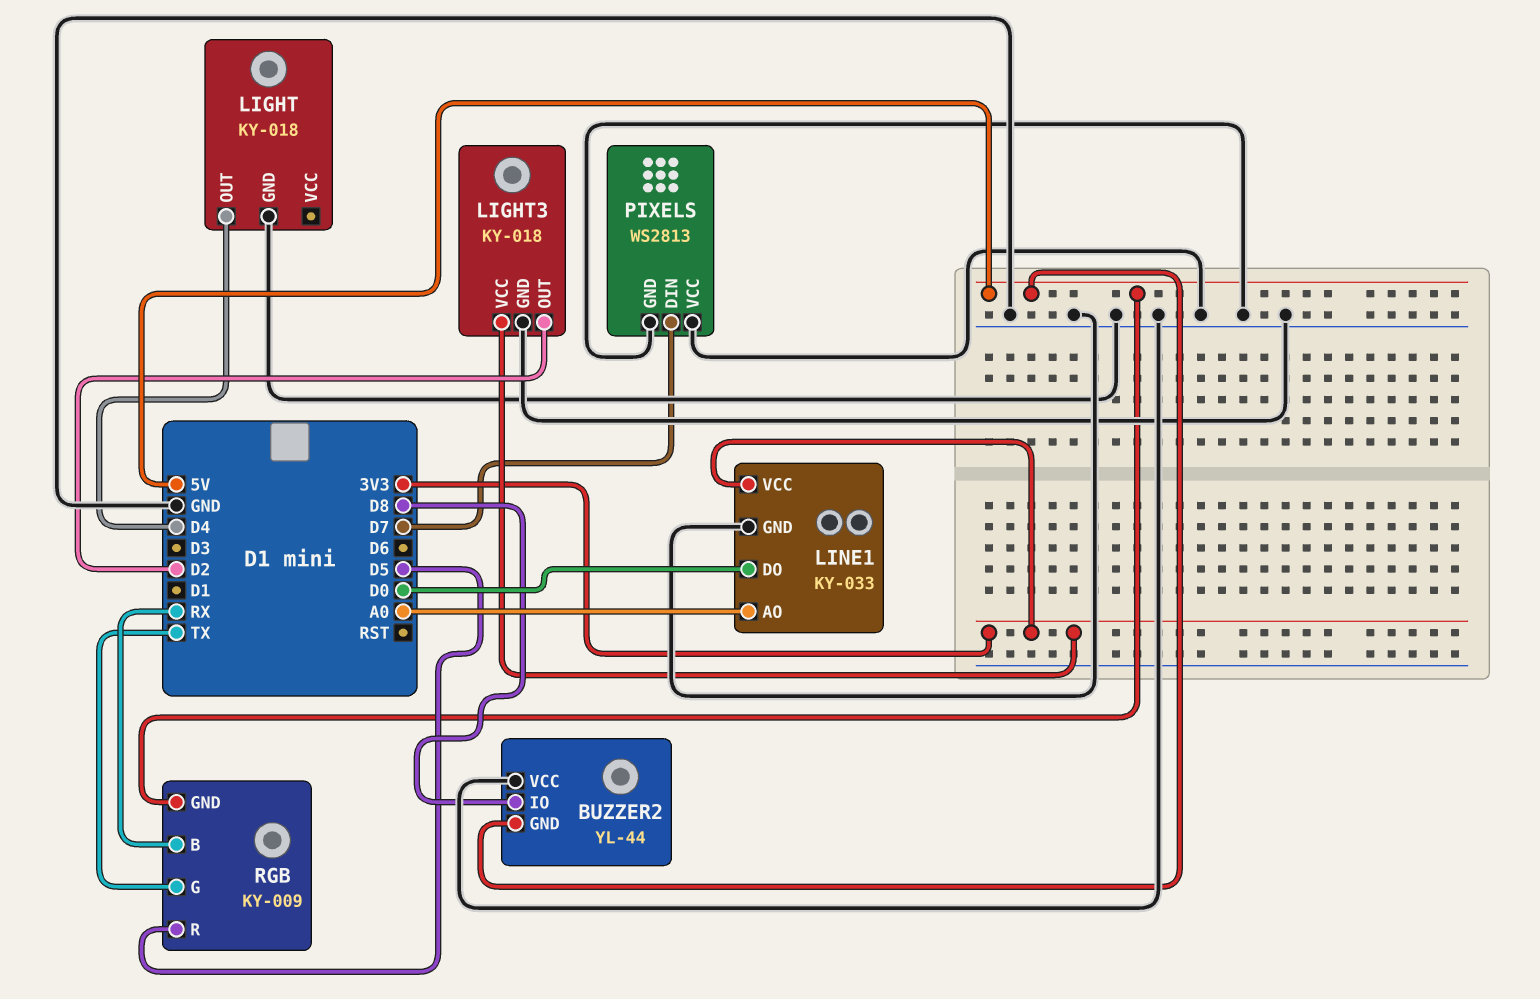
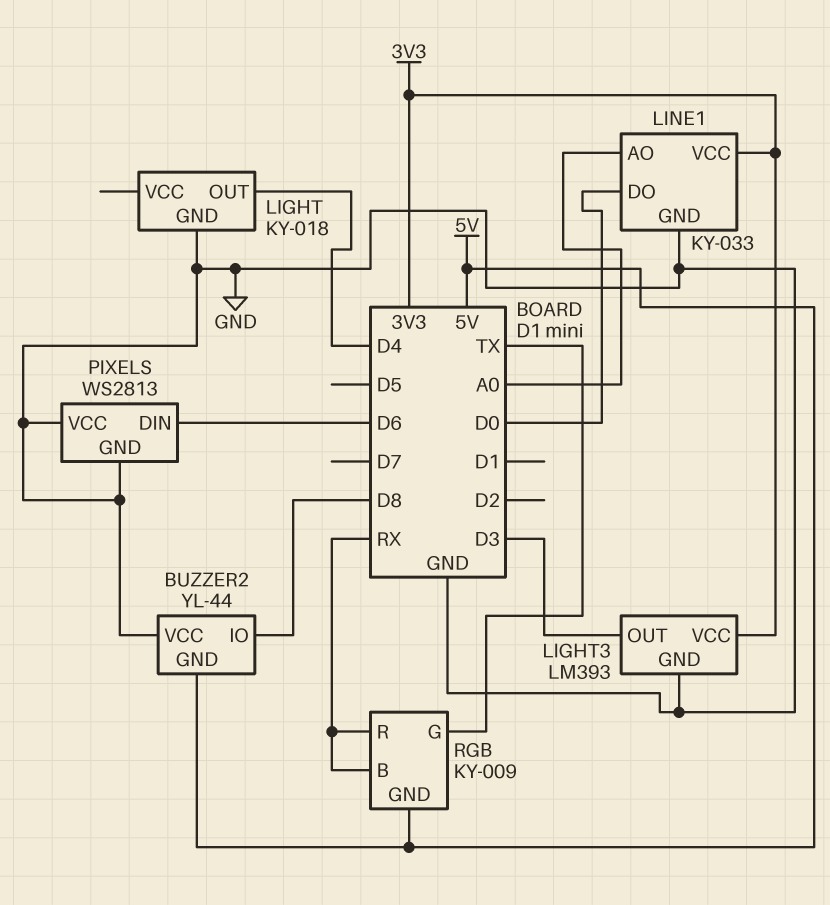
LIGHT3: KY-018 -> LM393
LIGHT3 pin OUT: D2 -> D3
PIXELS pin DIN: D7 -> D6
RGB pin R: D5 -> RX

